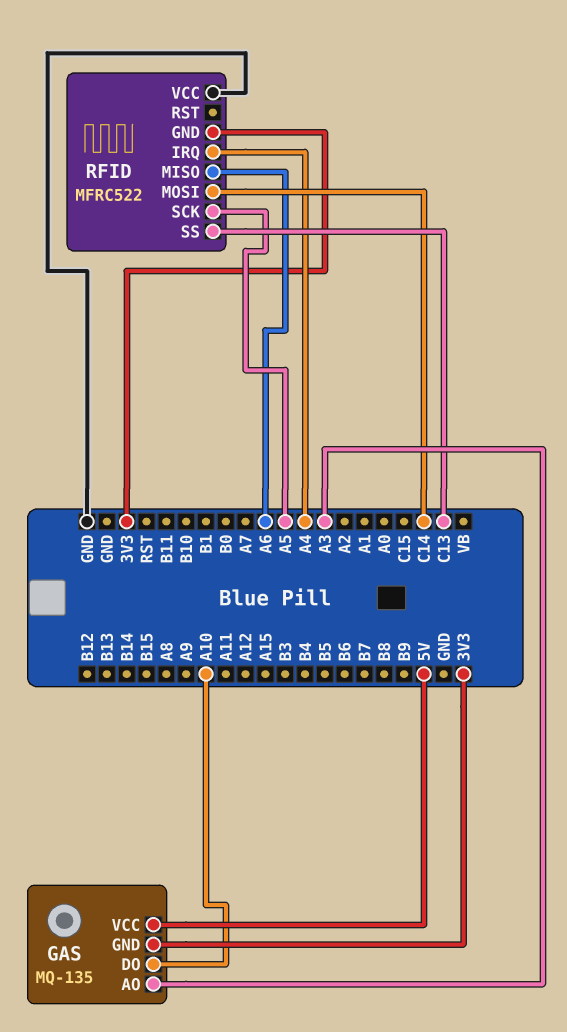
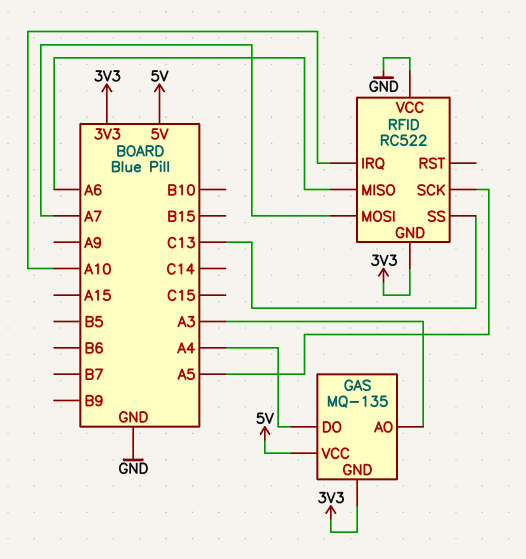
GAS pin DO: A10 -> A4
RFID: MFRC522 -> RC522
RFID pin IRQ: A4 -> A10
RFID pin MOSI: C14 -> A7

